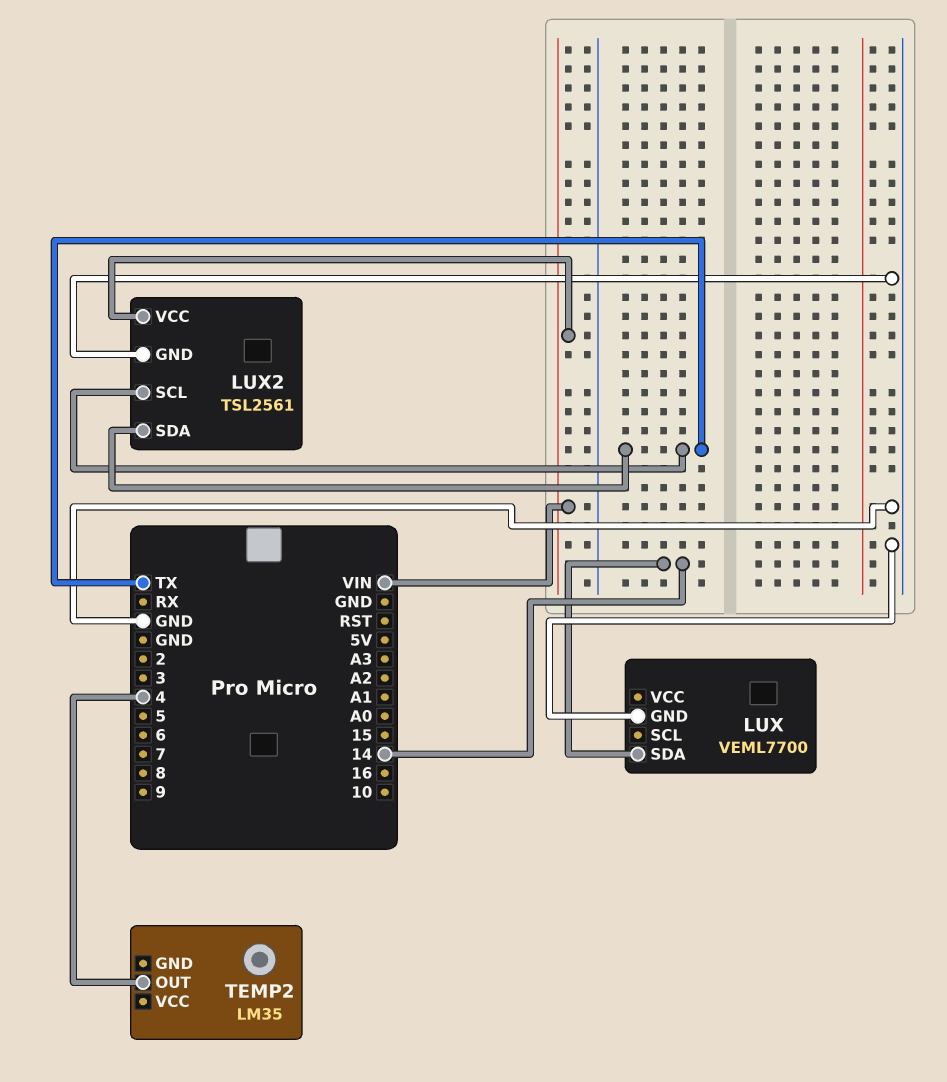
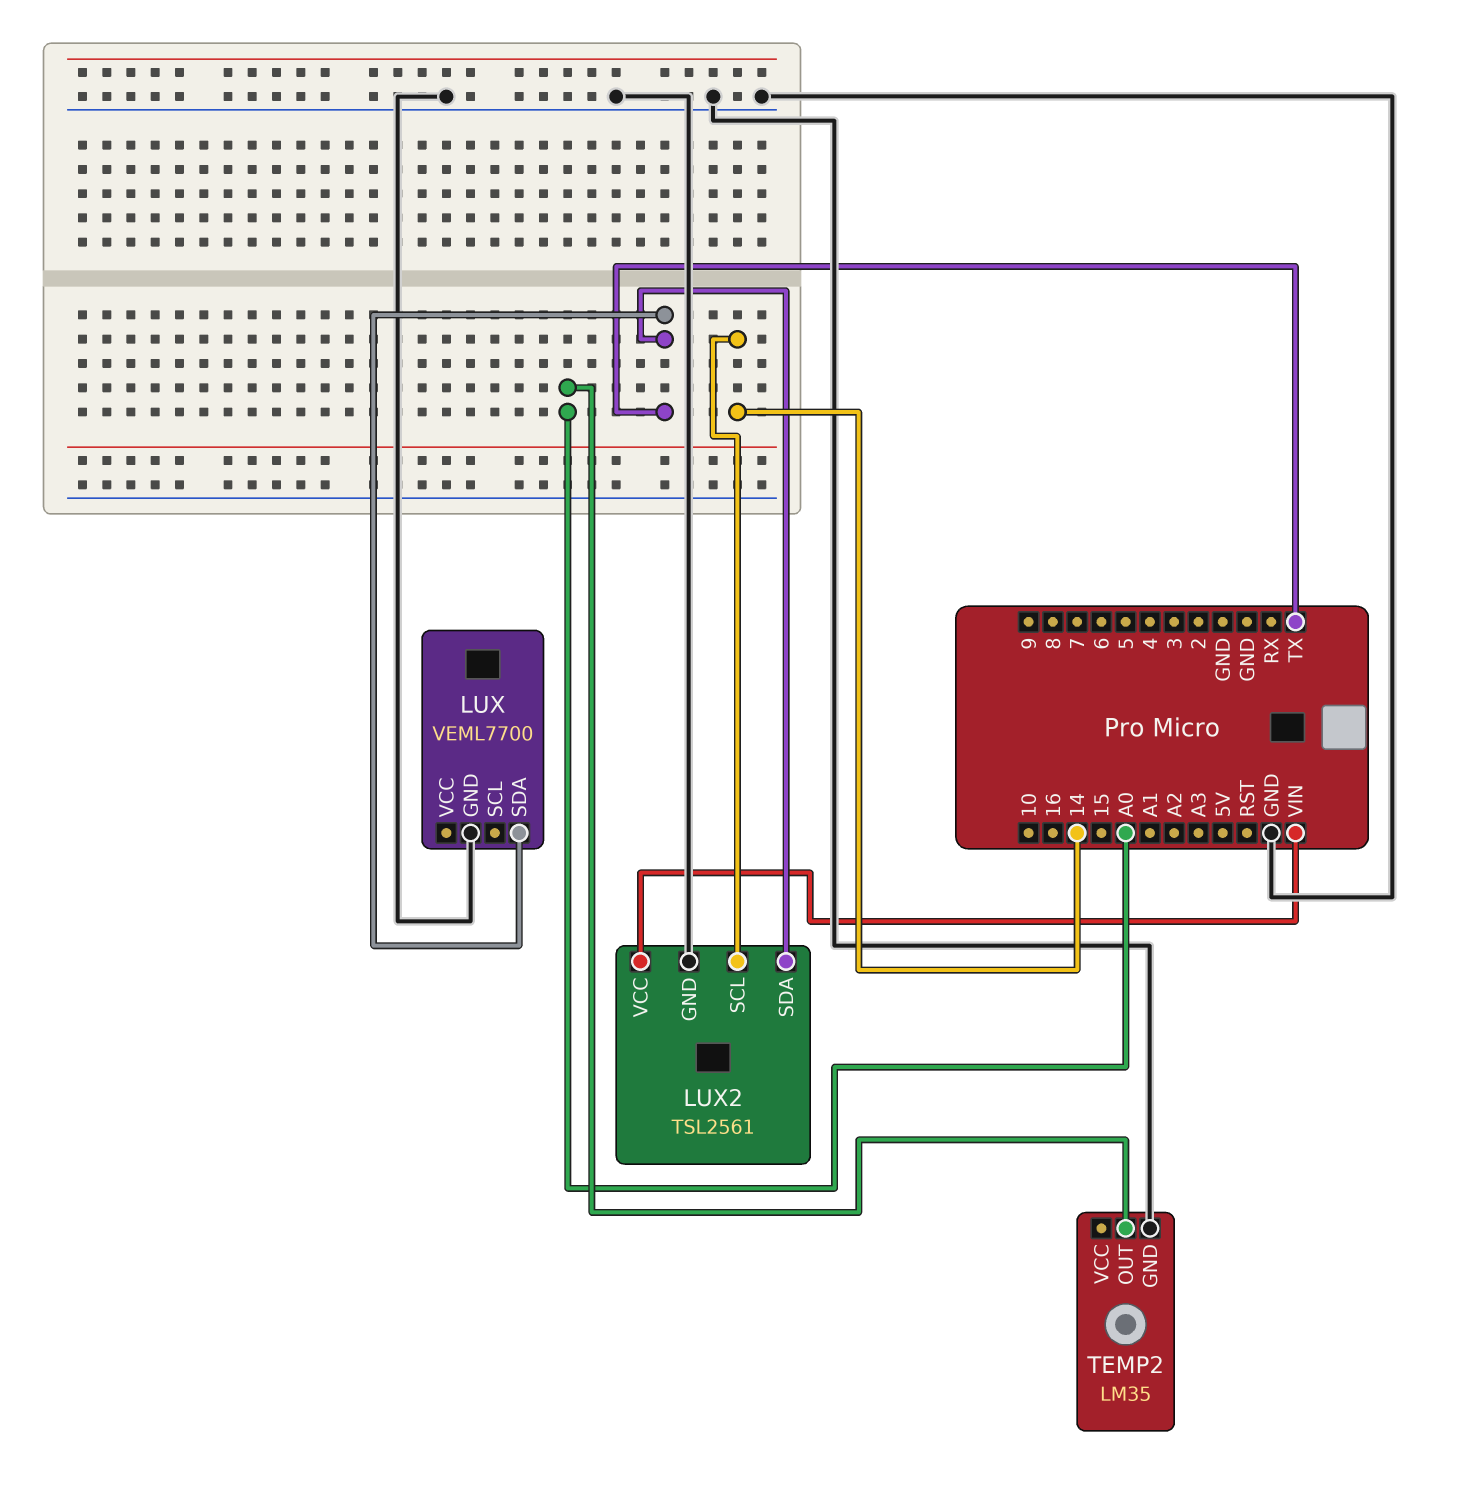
LUX pin SDA: 14 -> TX
LUX2 pin SCL: TX -> 14
TEMP2 pin GND: none -> GND
TEMP2 pin OUT: 4 -> A0

